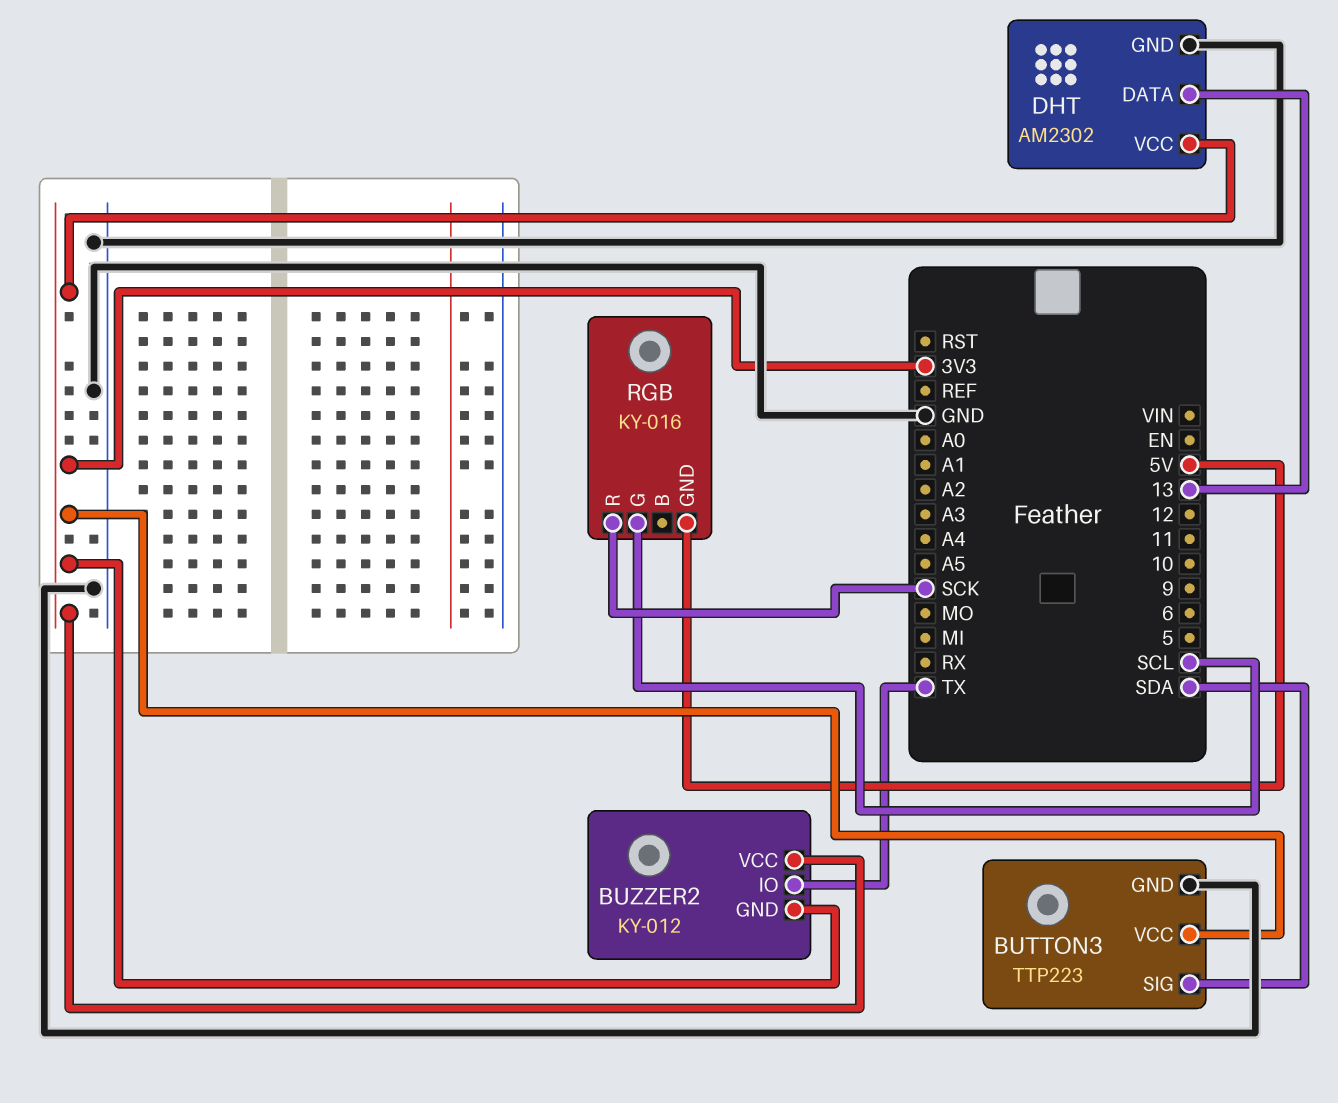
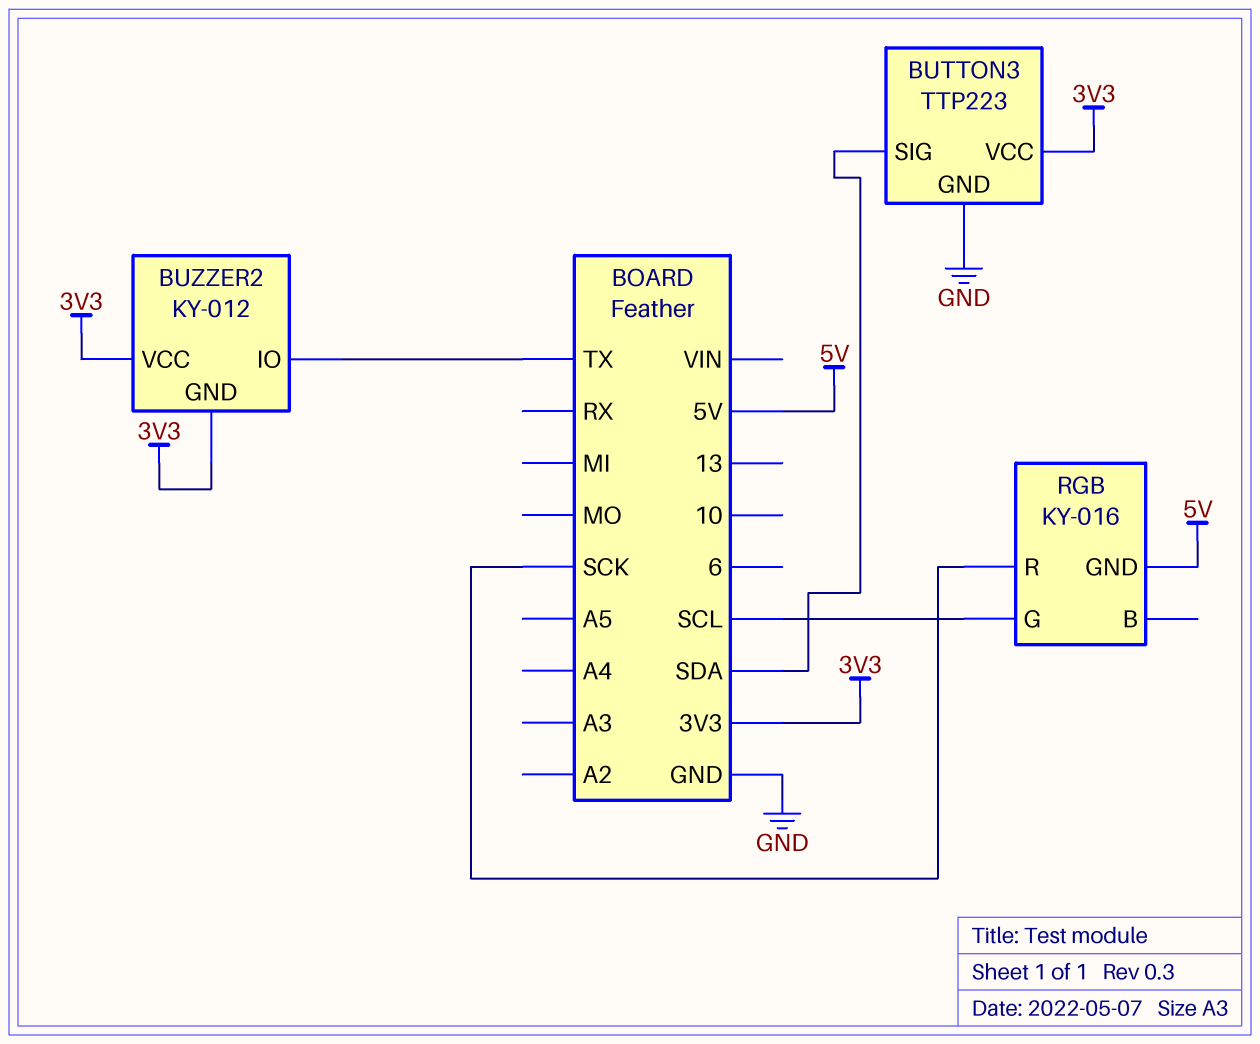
DHT: AM2302 -> none
DHT pin DATA: 13 -> none
DHT pin GND: GND -> none
DHT pin VCC: 3V3 -> none

